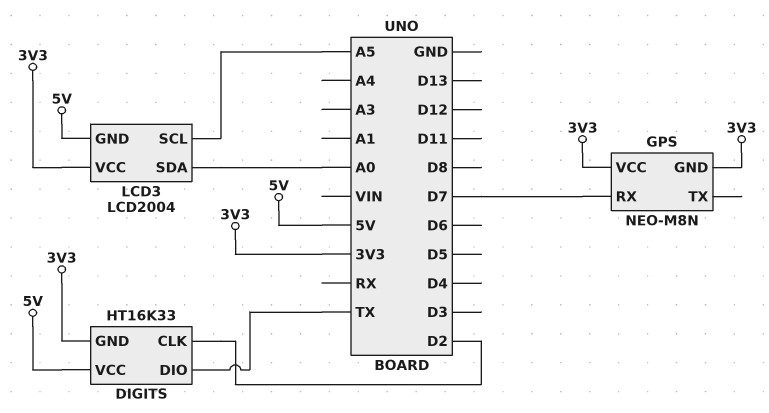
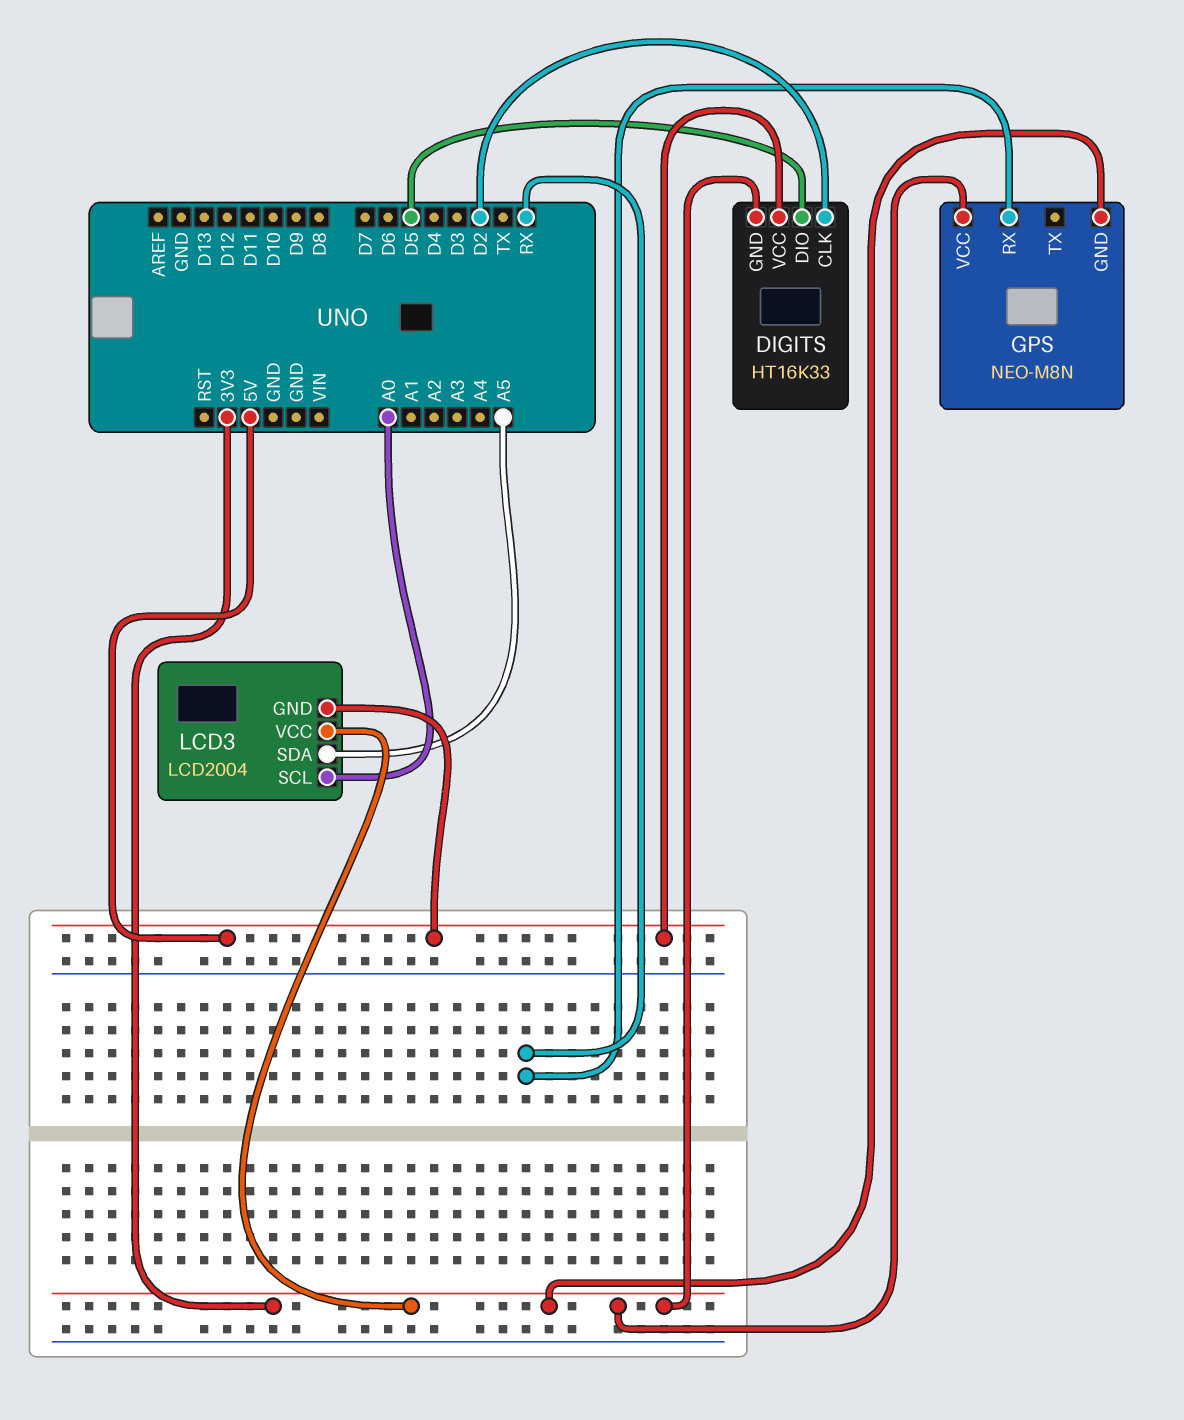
DIGITS pin DIO: TX -> D5
GPS pin RX: D7 -> RX
LCD3 pin SCL: A5 -> A0
LCD3 pin SDA: A0 -> A5

